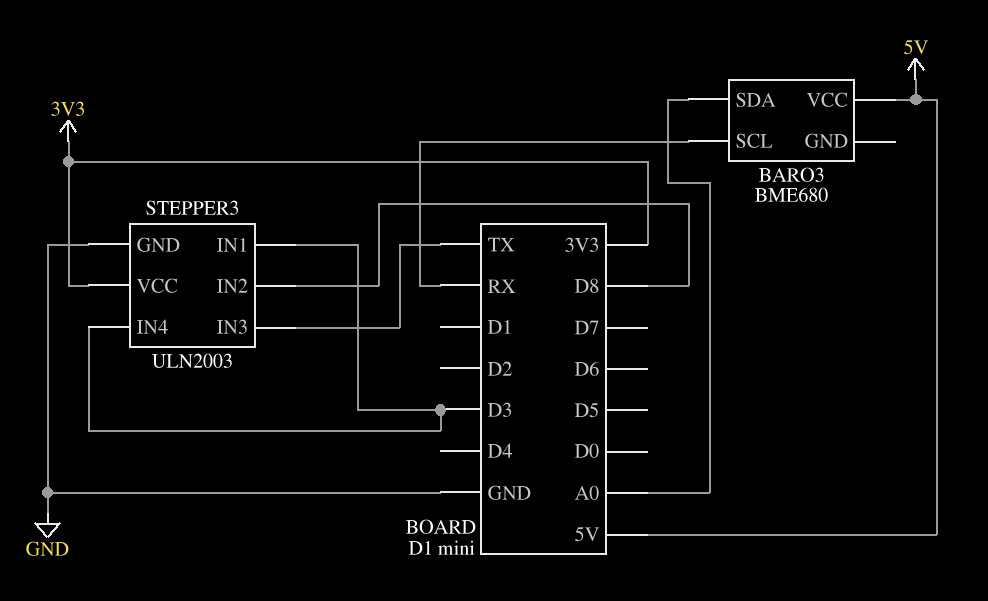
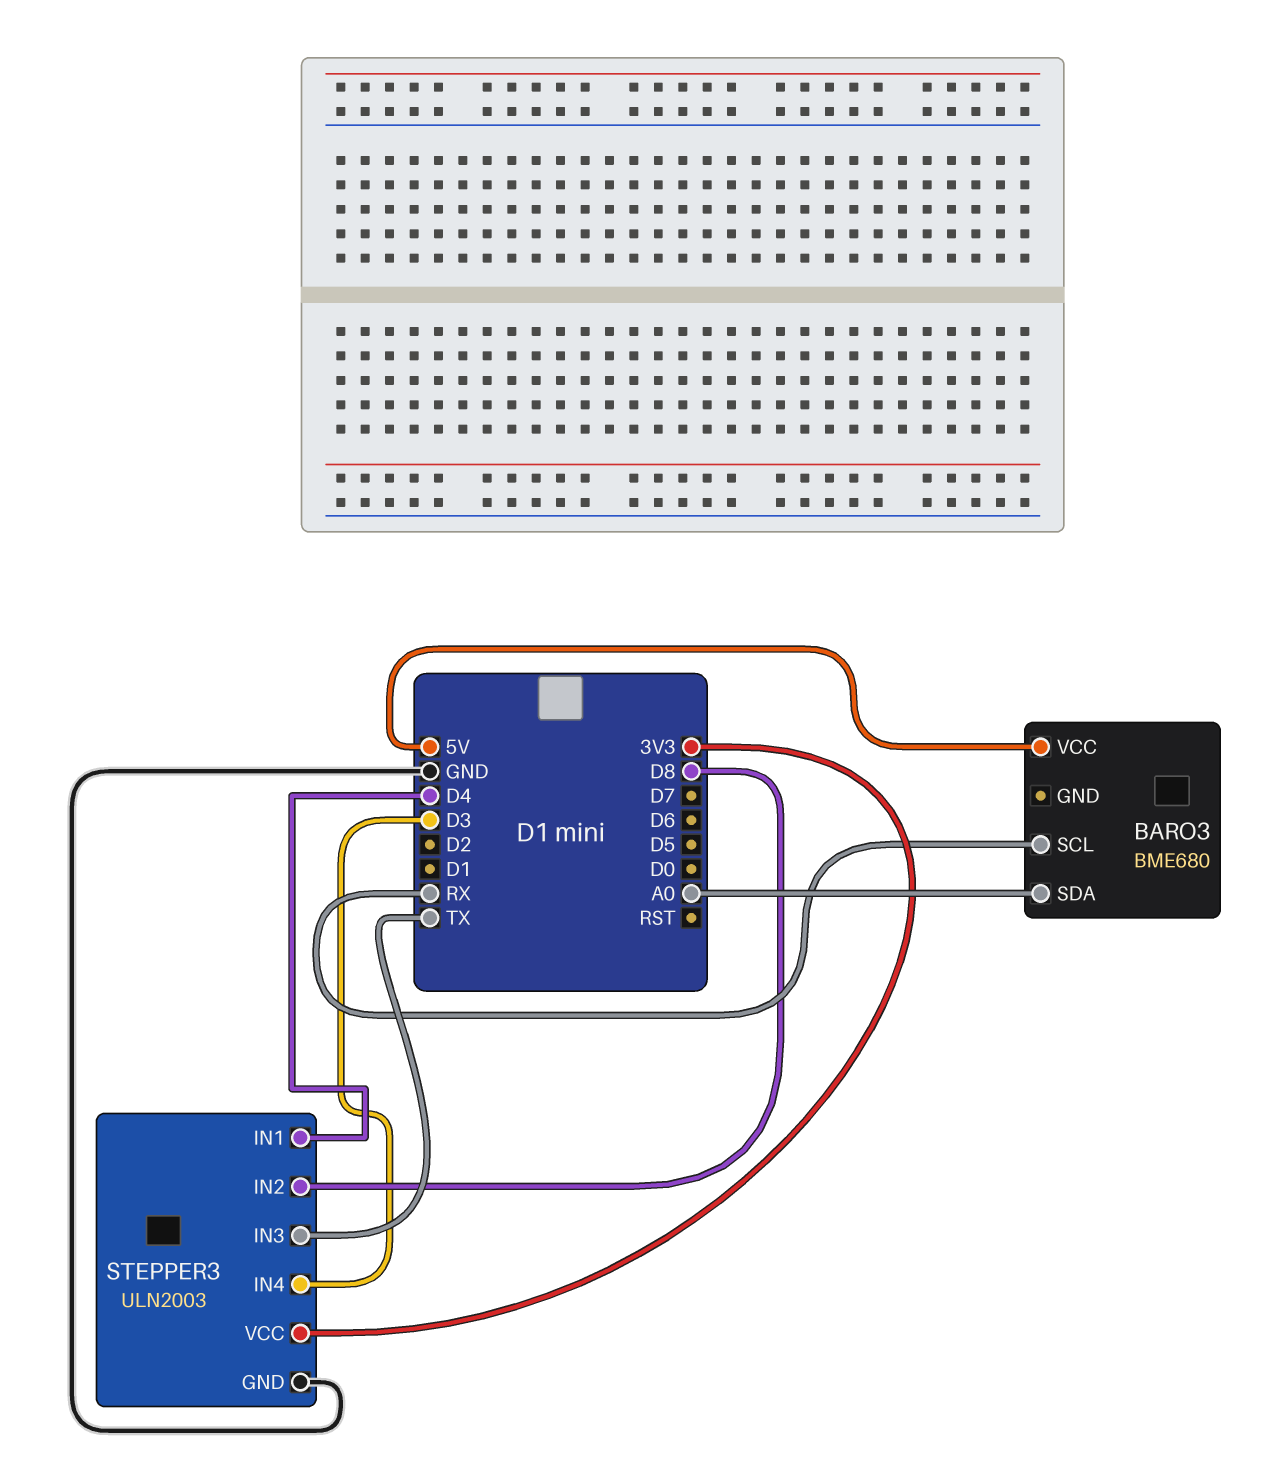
STEPPER3 pin IN1: D3 -> D4

